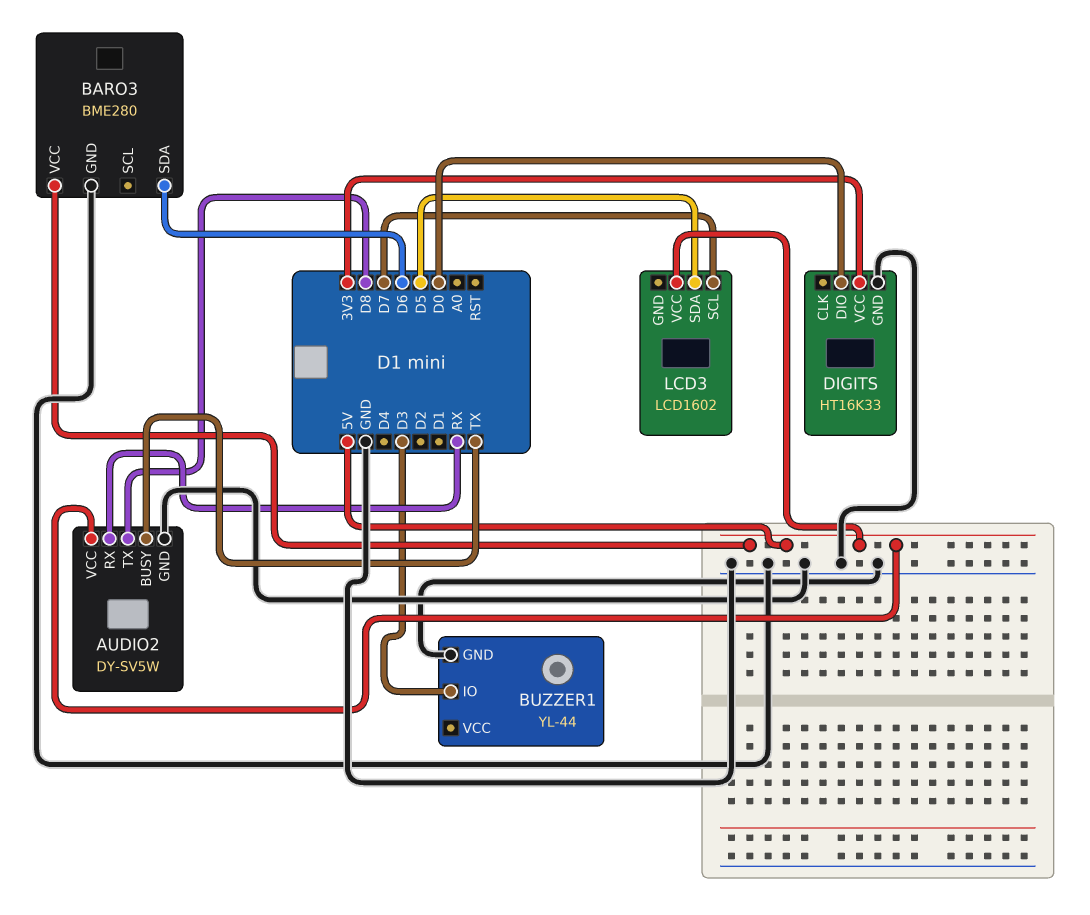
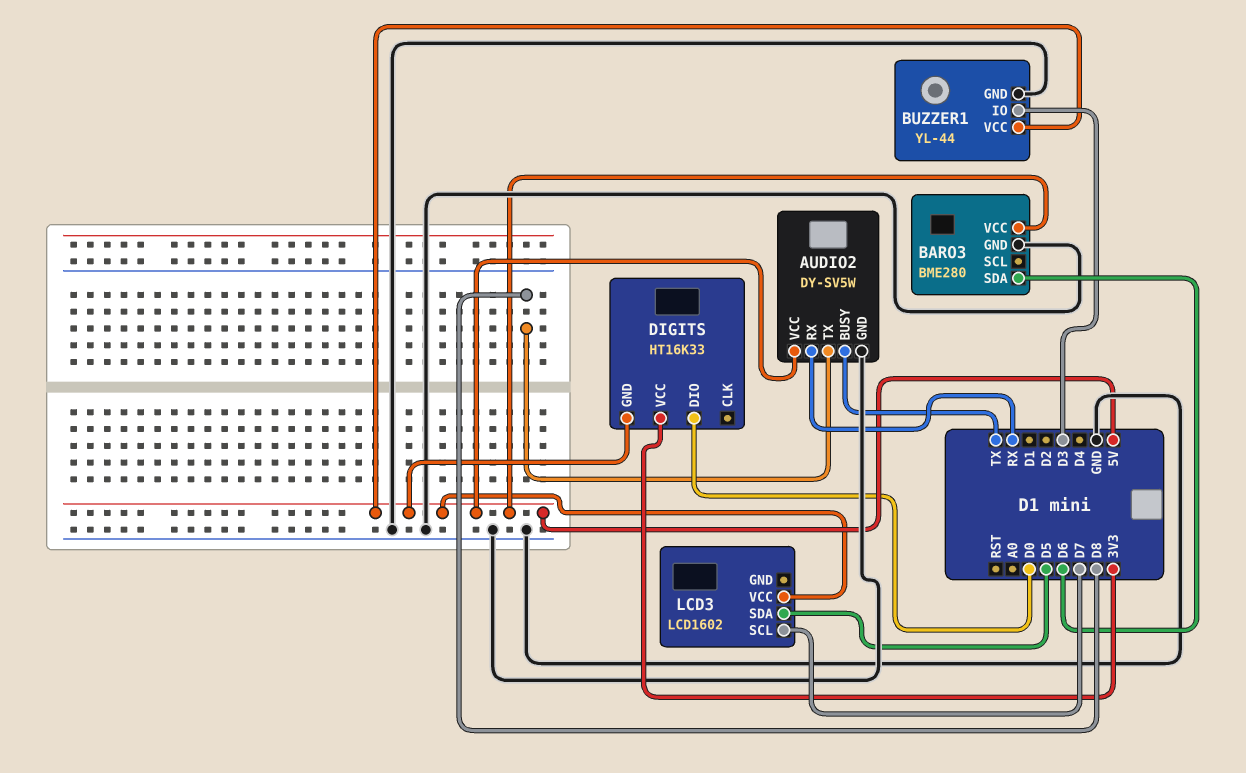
BUZZER1 pin VCC: none -> 5V
DIGITS pin GND: GND -> 5V

